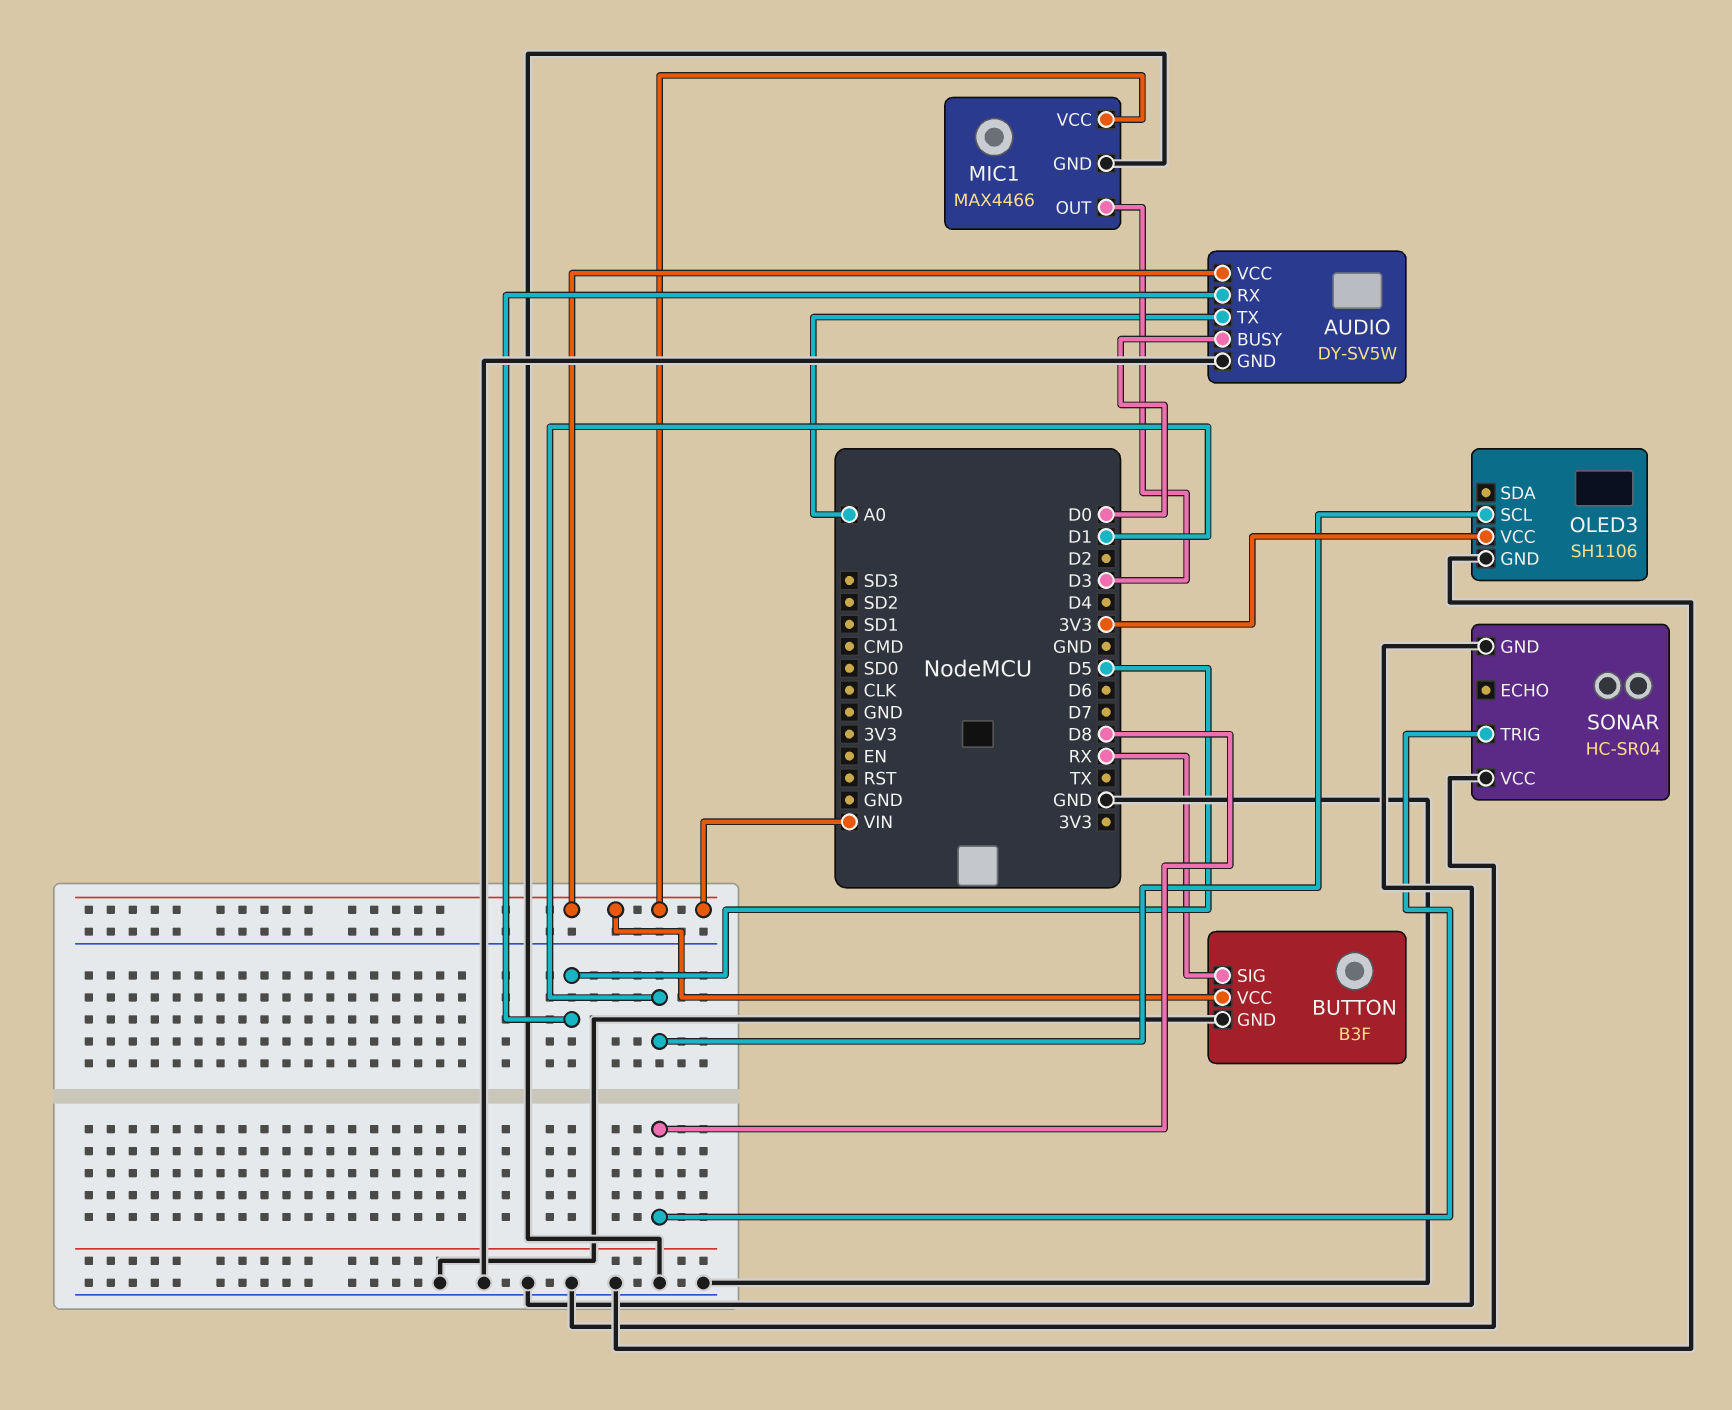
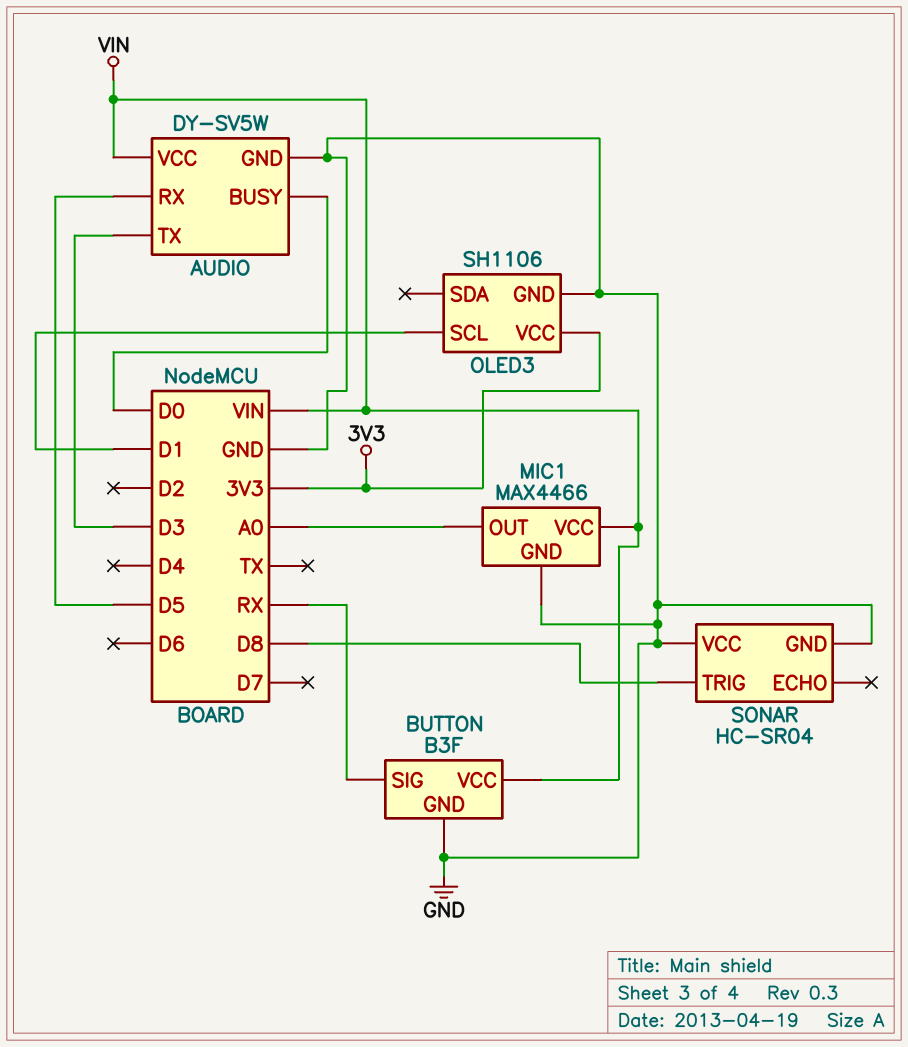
AUDIO pin TX: A0 -> D3
MIC1 pin OUT: D3 -> A0

